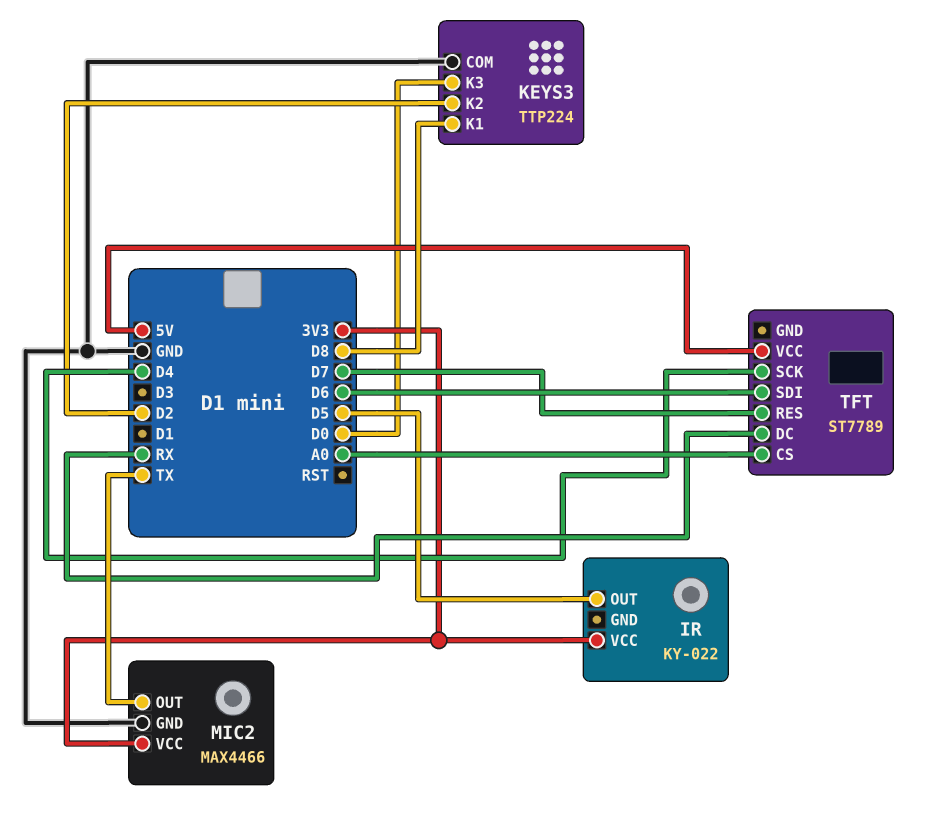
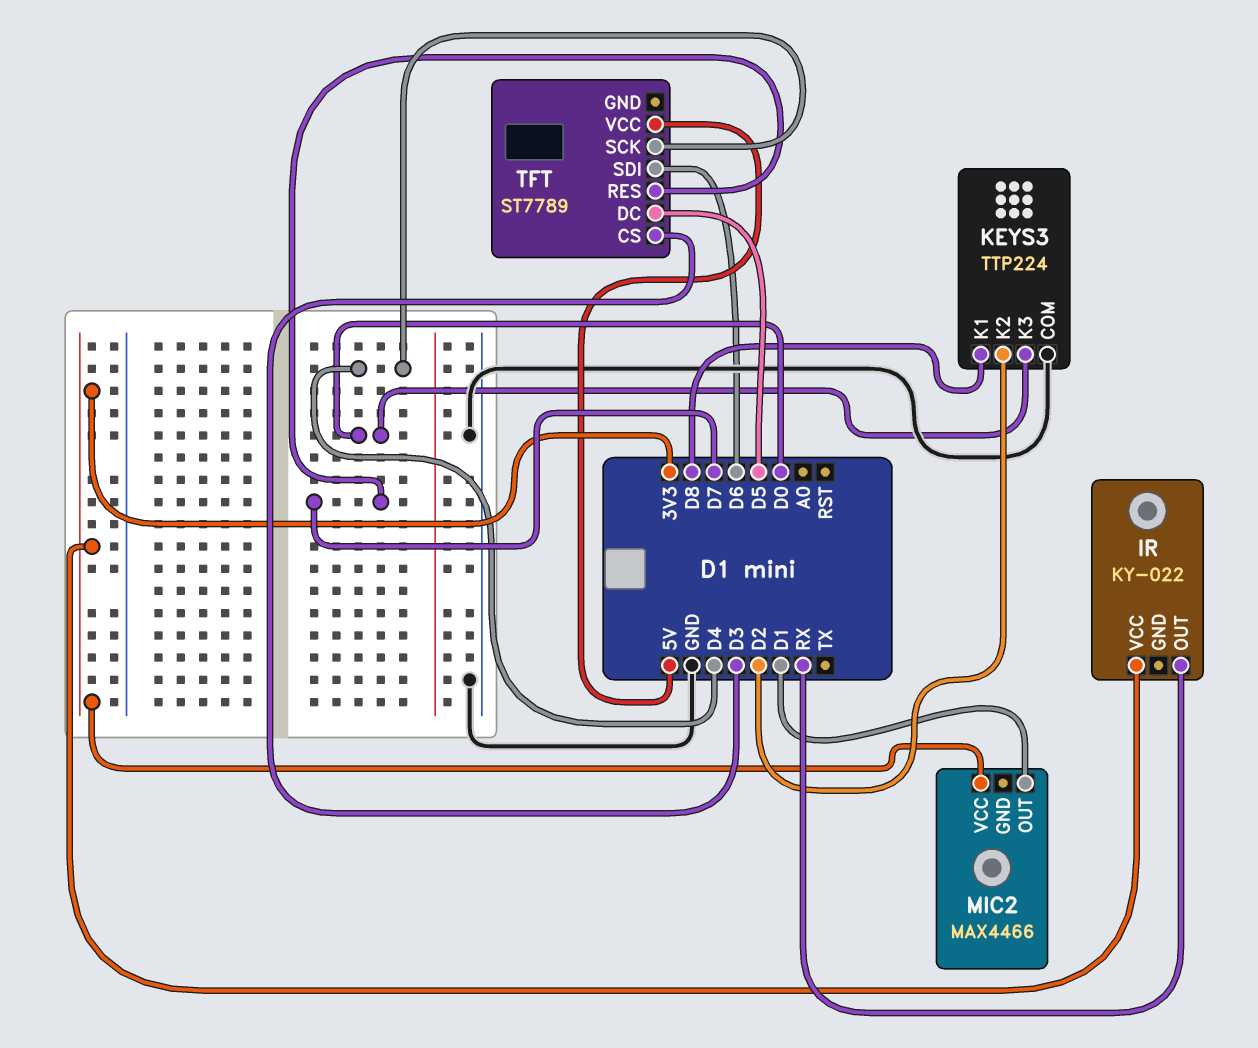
IR pin OUT: D5 -> RX
MIC2 pin GND: GND -> none
MIC2 pin OUT: TX -> D1
TFT pin CS: A0 -> D3
TFT pin DC: RX -> D5

